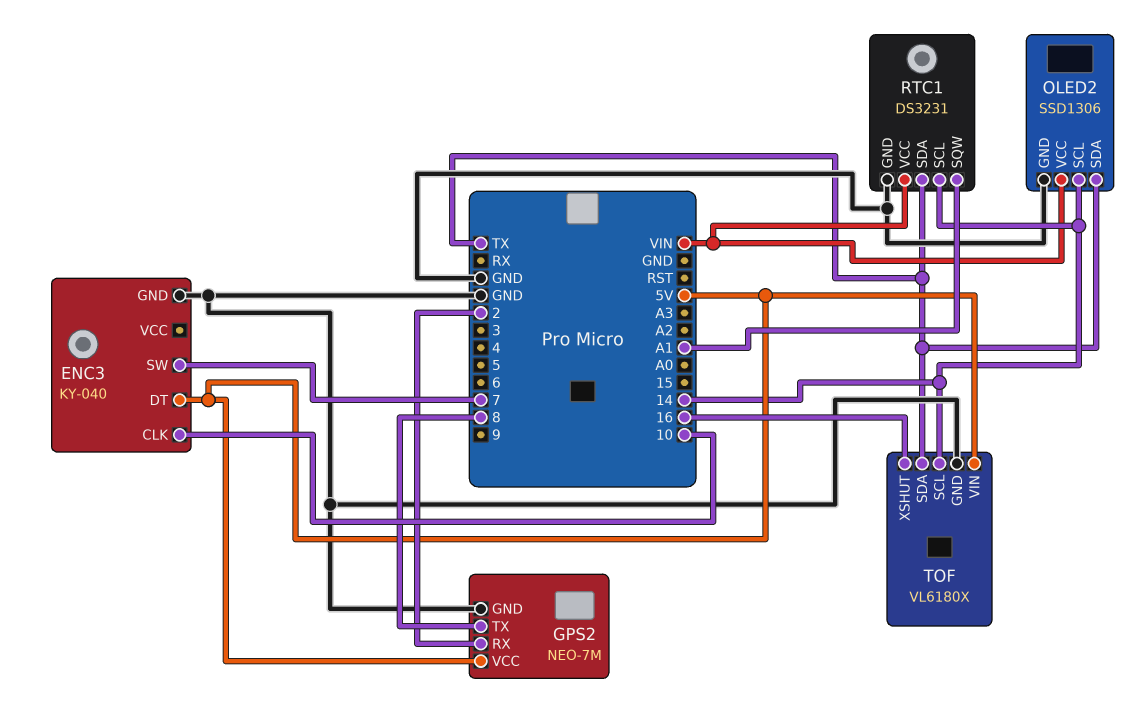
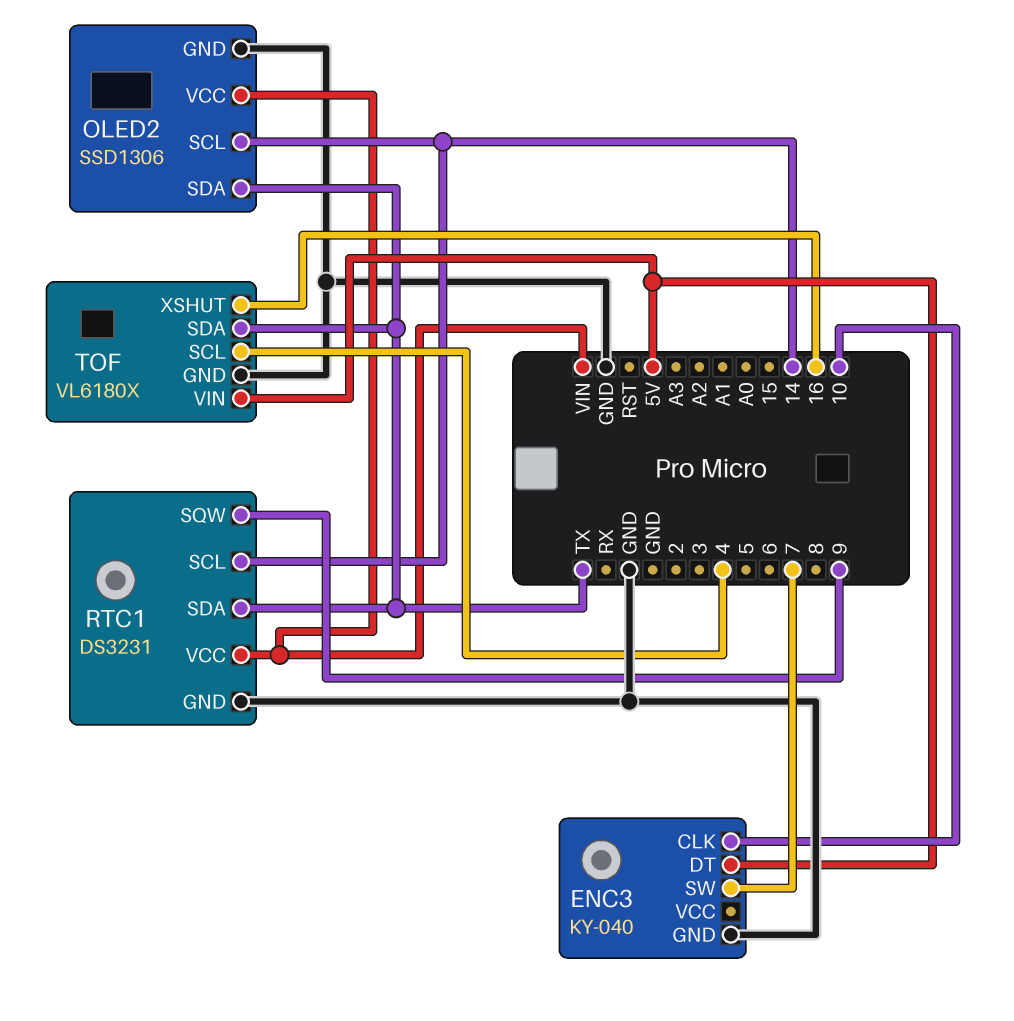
GPS2: NEO-7M -> none
GPS2 pin GND: GND -> none
GPS2 pin RX: 2 -> none
GPS2 pin TX: 8 -> none
GPS2 pin VCC: 5V -> none
RTC1 pin SQW: A1 -> 9
TOF pin SCL: 14 -> 4

